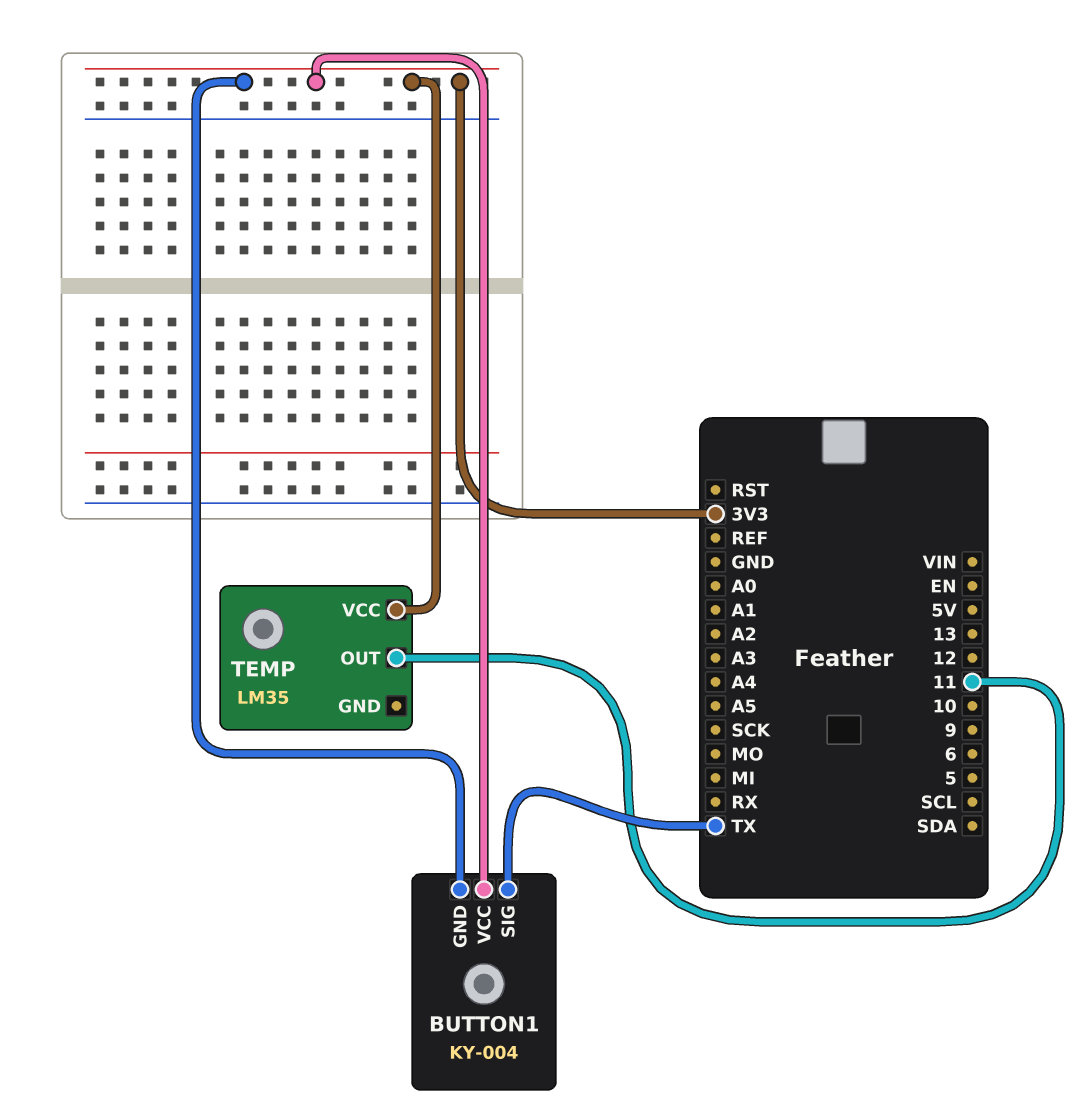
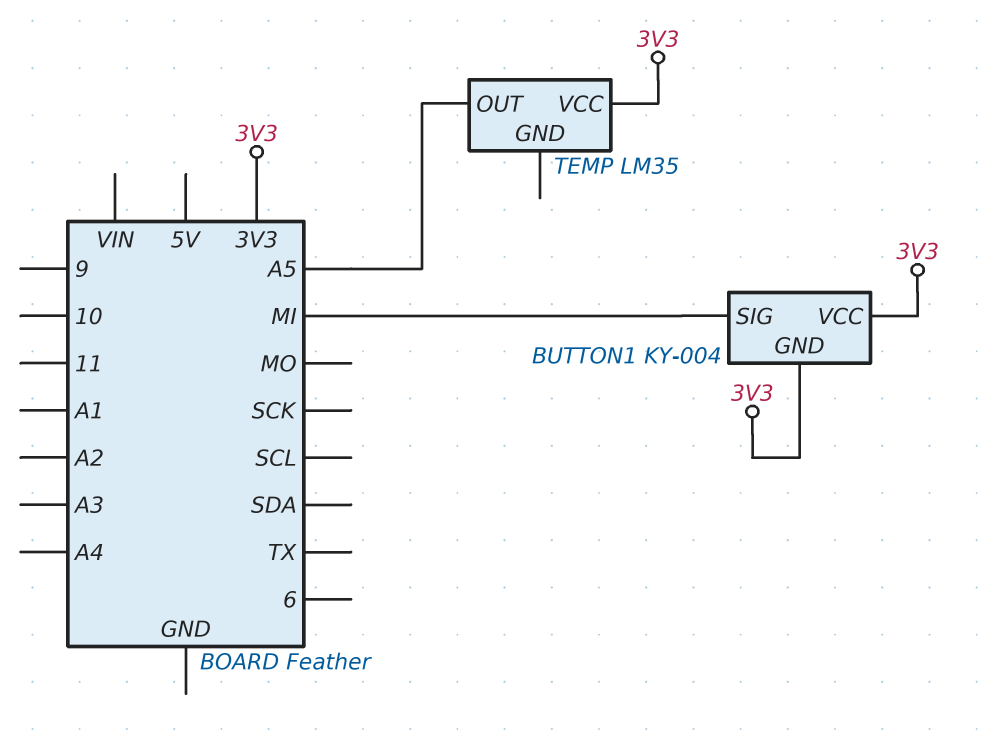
BUTTON1 pin SIG: TX -> MI
TEMP pin OUT: 11 -> A5

